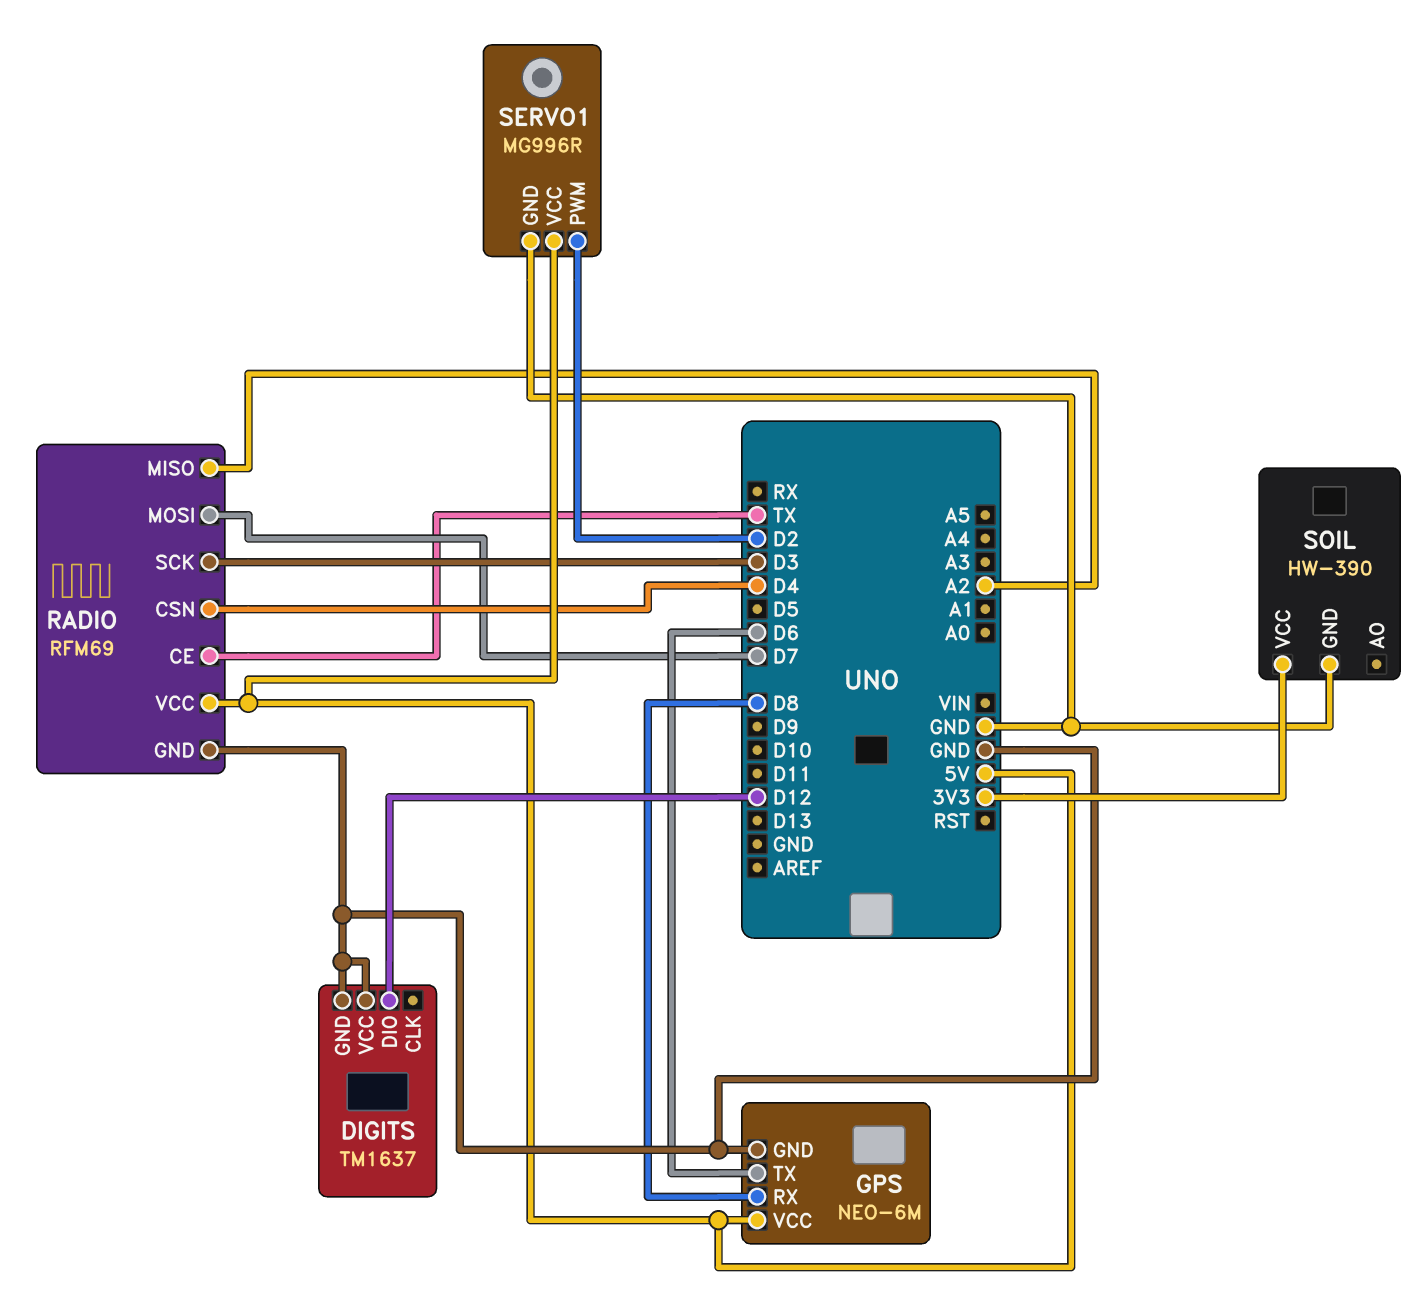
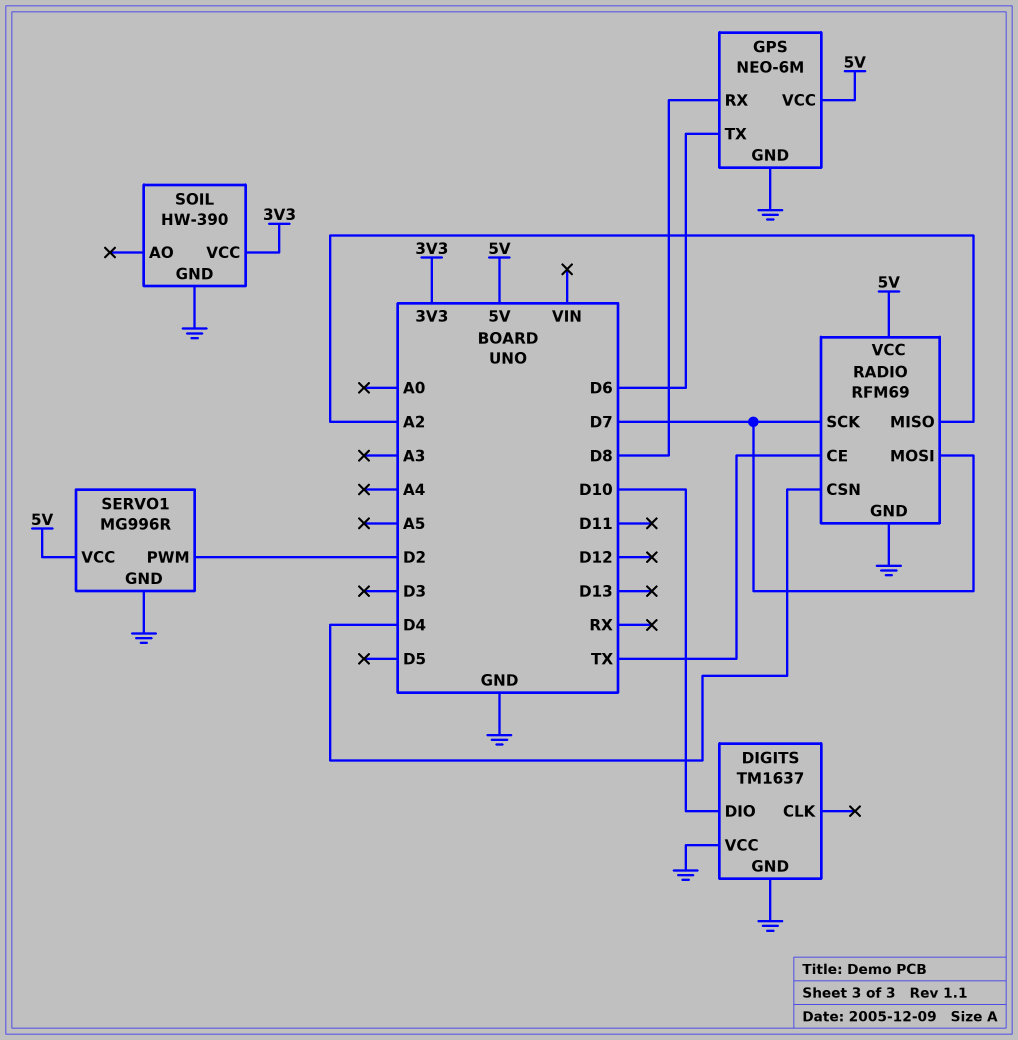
DIGITS pin DIO: D12 -> D10
RADIO pin SCK: D3 -> D7

